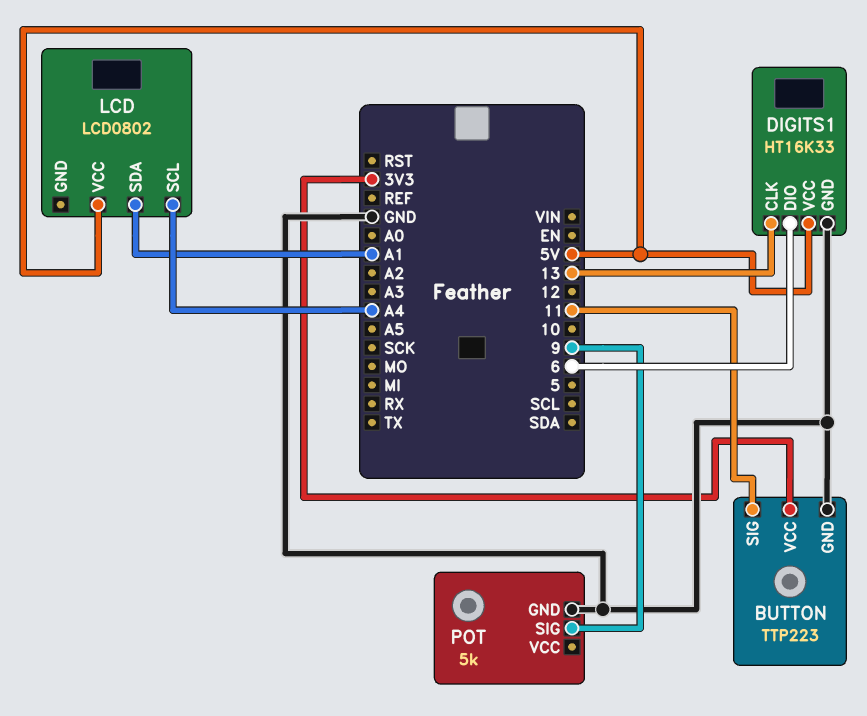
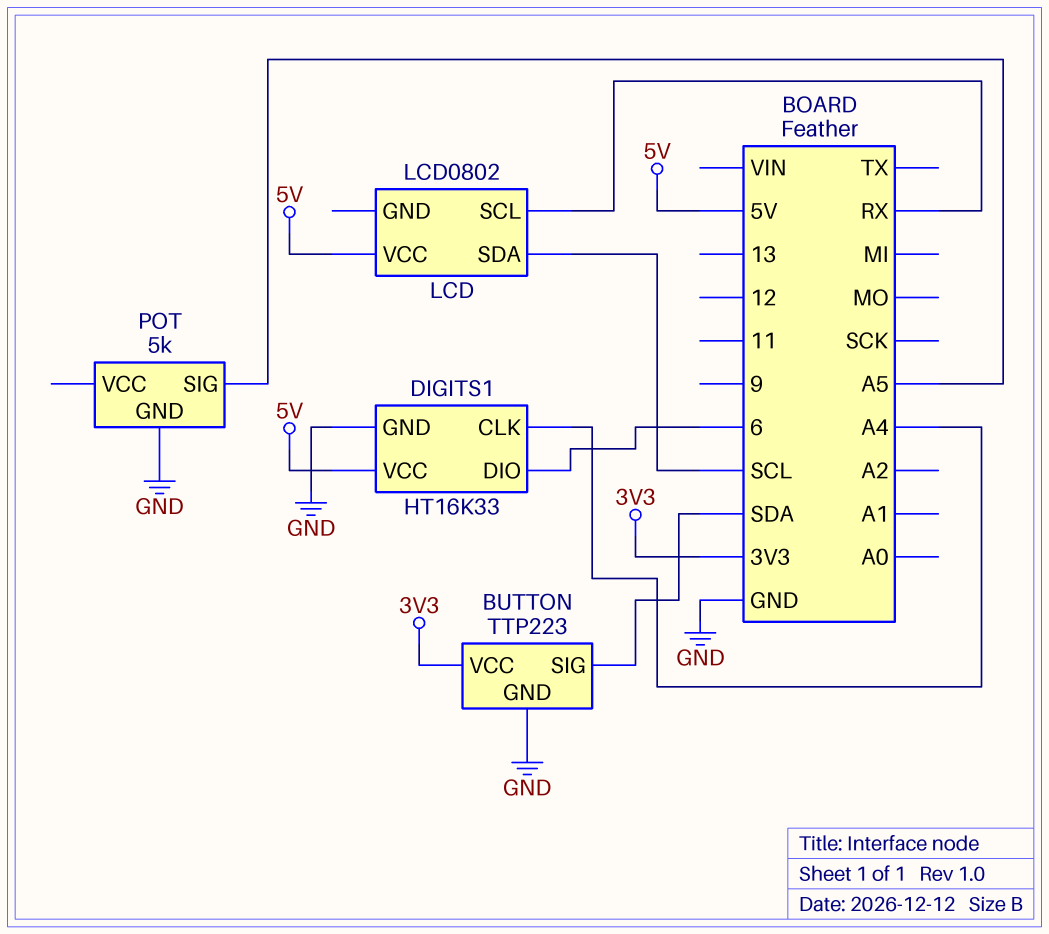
BUTTON pin SIG: 11 -> SDA
DIGITS1 pin CLK: 13 -> A4
LCD pin SCL: A4 -> RX
LCD pin SDA: A1 -> SCL
POT pin SIG: 9 -> A5

